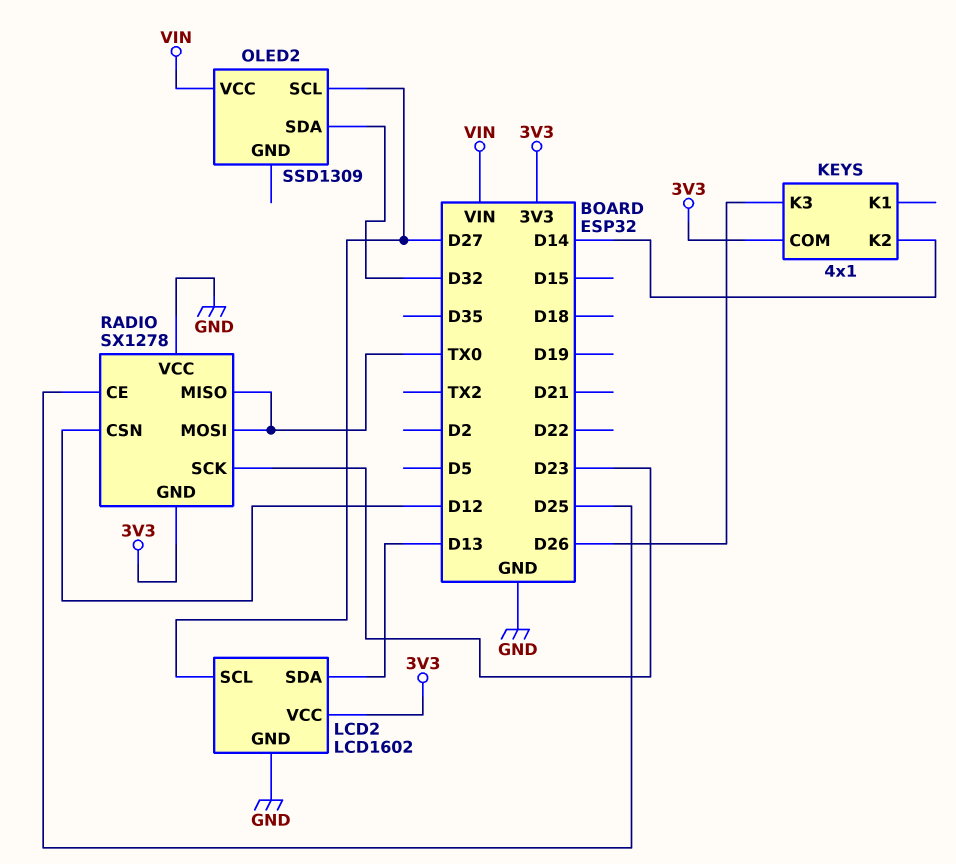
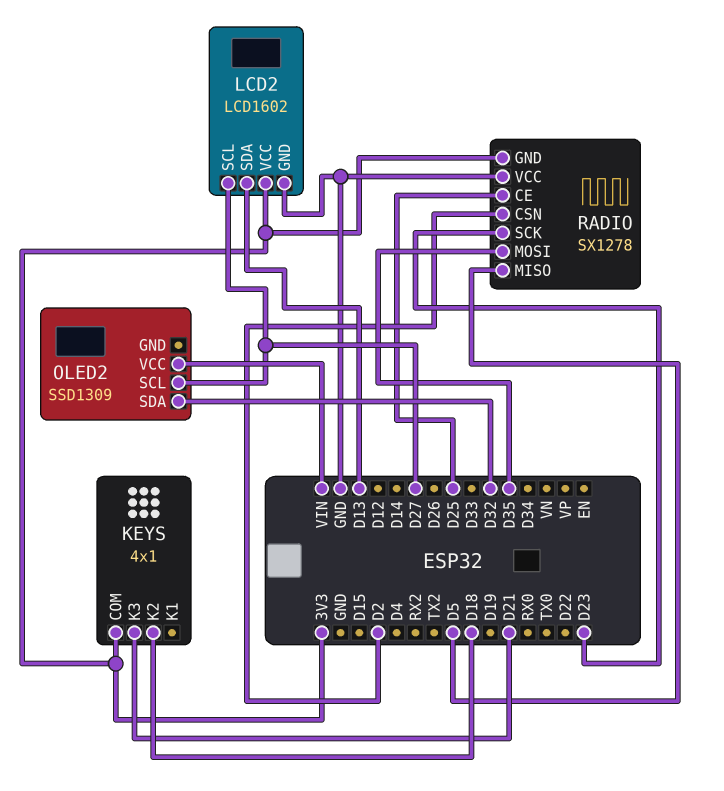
KEYS pin K2: D14 -> D18
KEYS pin K3: D26 -> D21
RADIO pin CSN: D12 -> D2
RADIO pin MISO: TX0 -> D5
RADIO pin MOSI: TX0 -> D35

